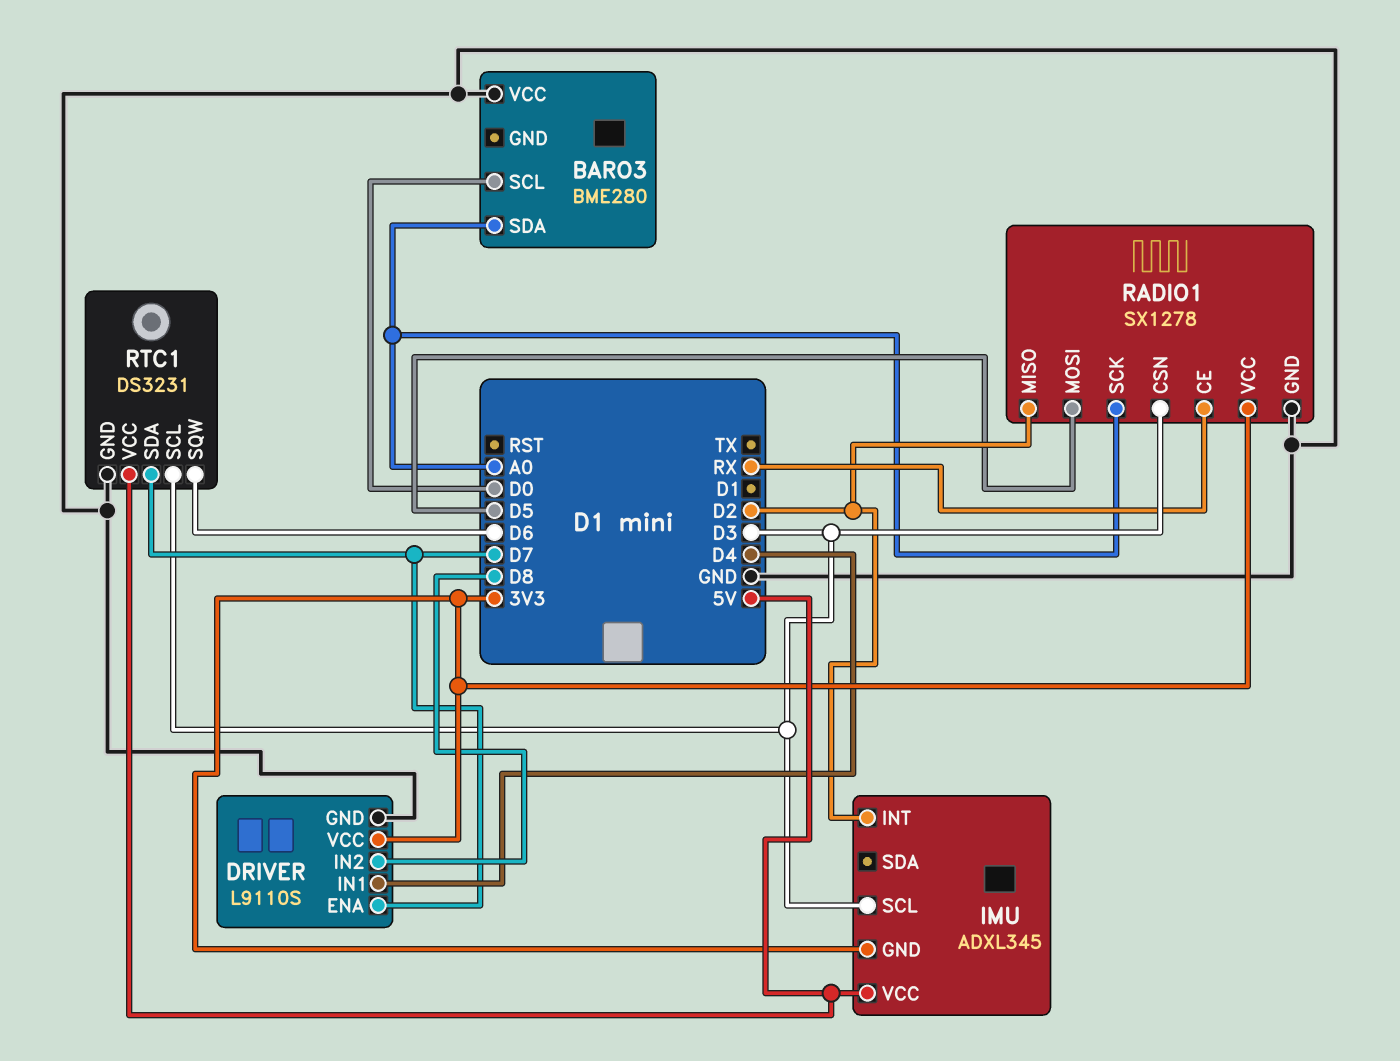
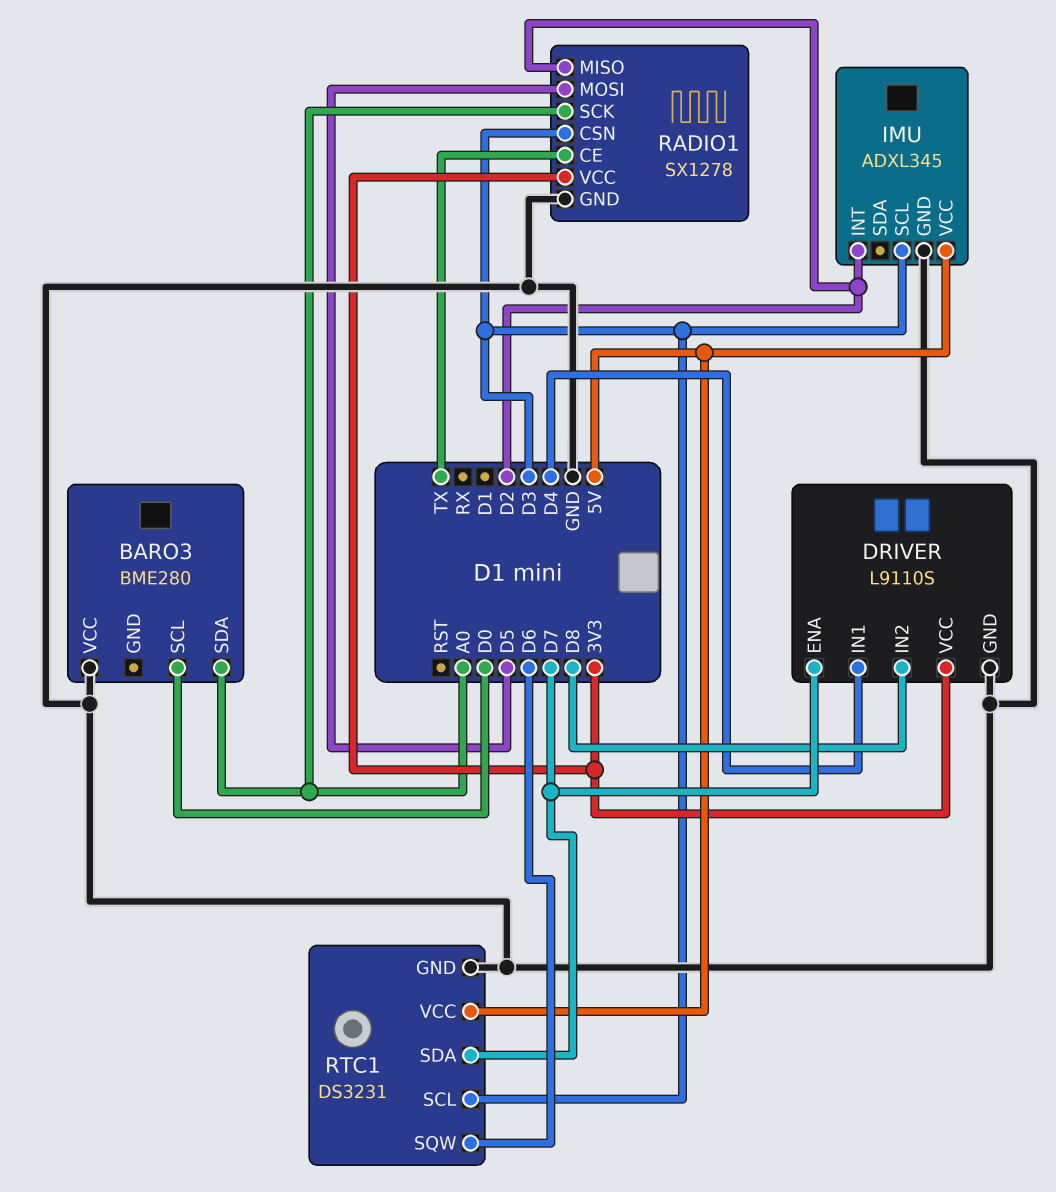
IMU pin GND: 3V3 -> GND
RADIO1 pin CE: RX -> TX

